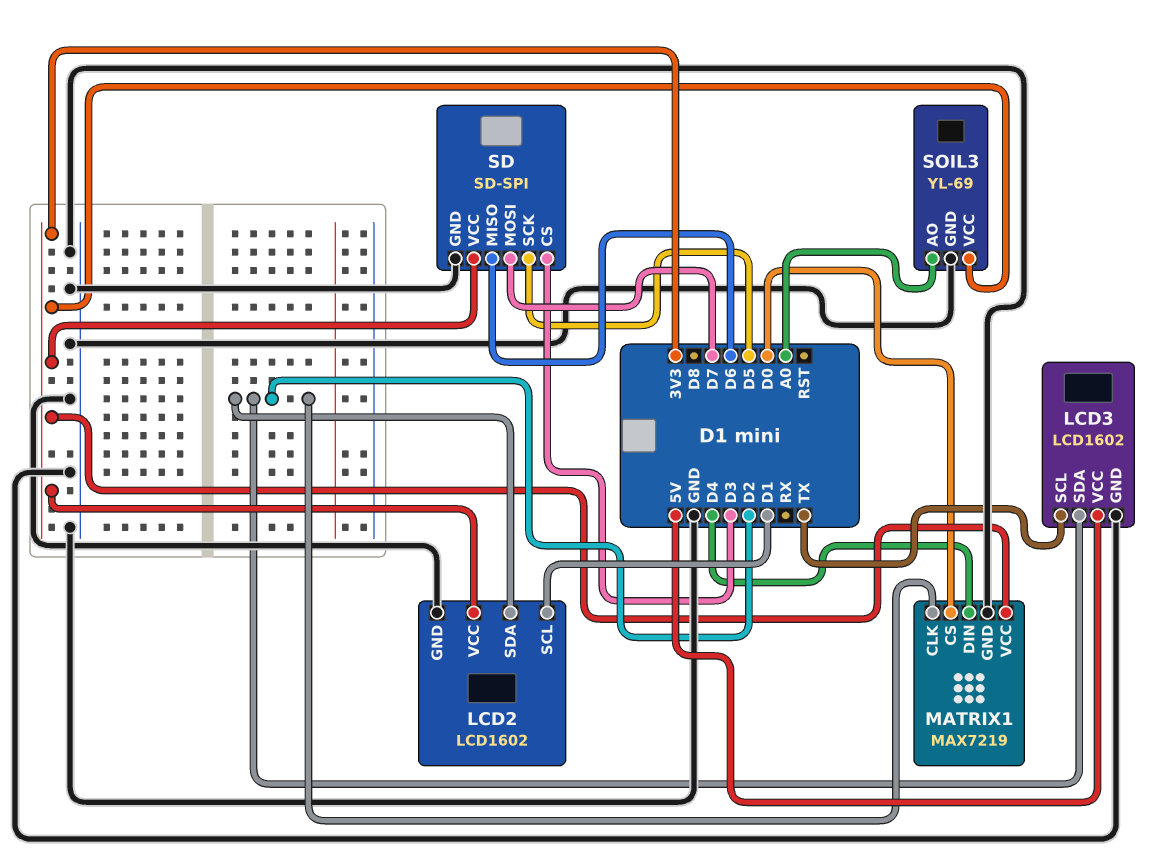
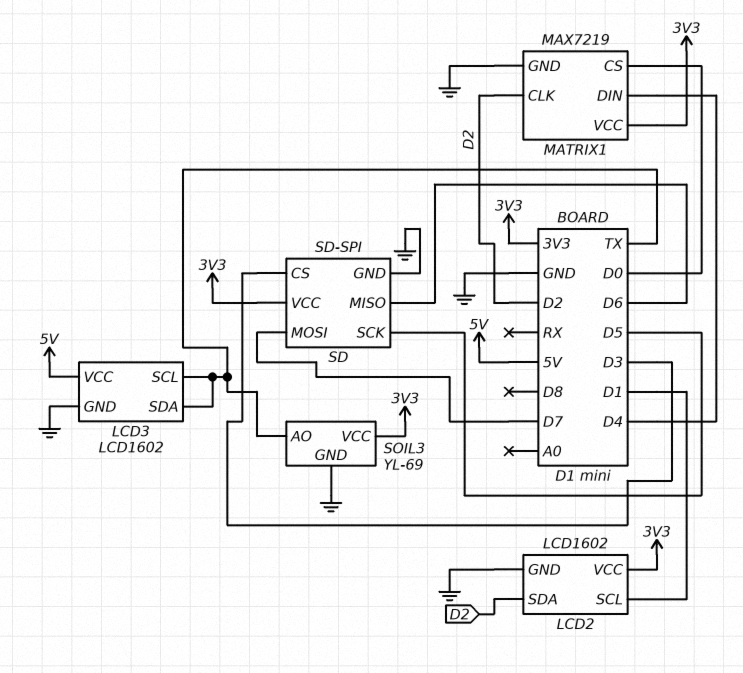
LCD3 pin SDA: D2 -> TX
SOIL3 pin AO: A0 -> TX

